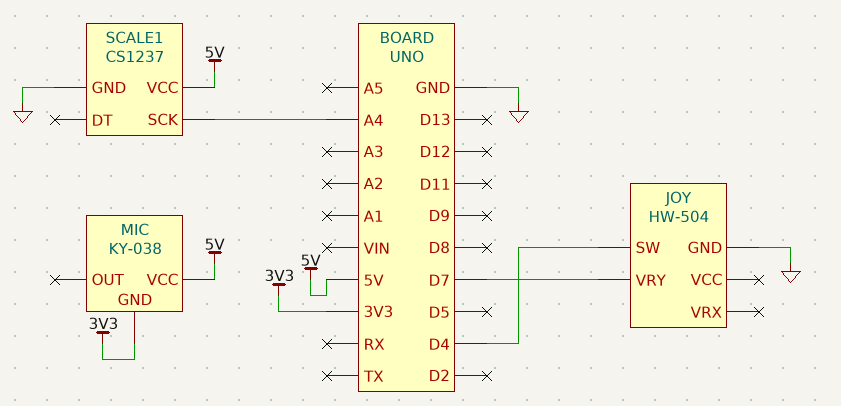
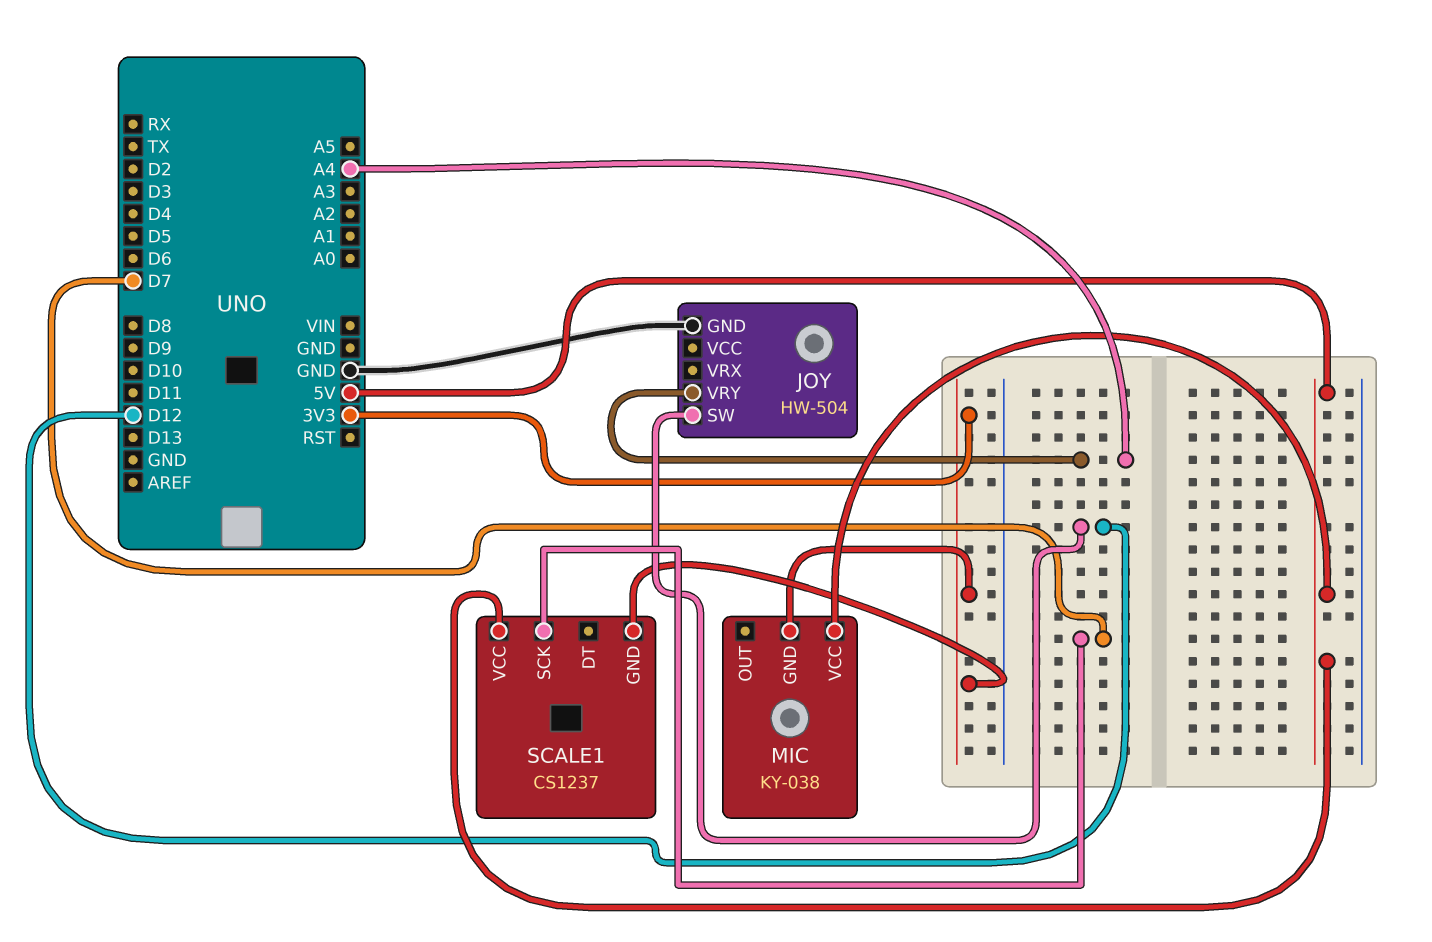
JOY pin SW: D4 -> D12
JOY pin VRY: D7 -> A4
SCALE1 pin GND: GND -> 3V3
SCALE1 pin SCK: A4 -> D7

